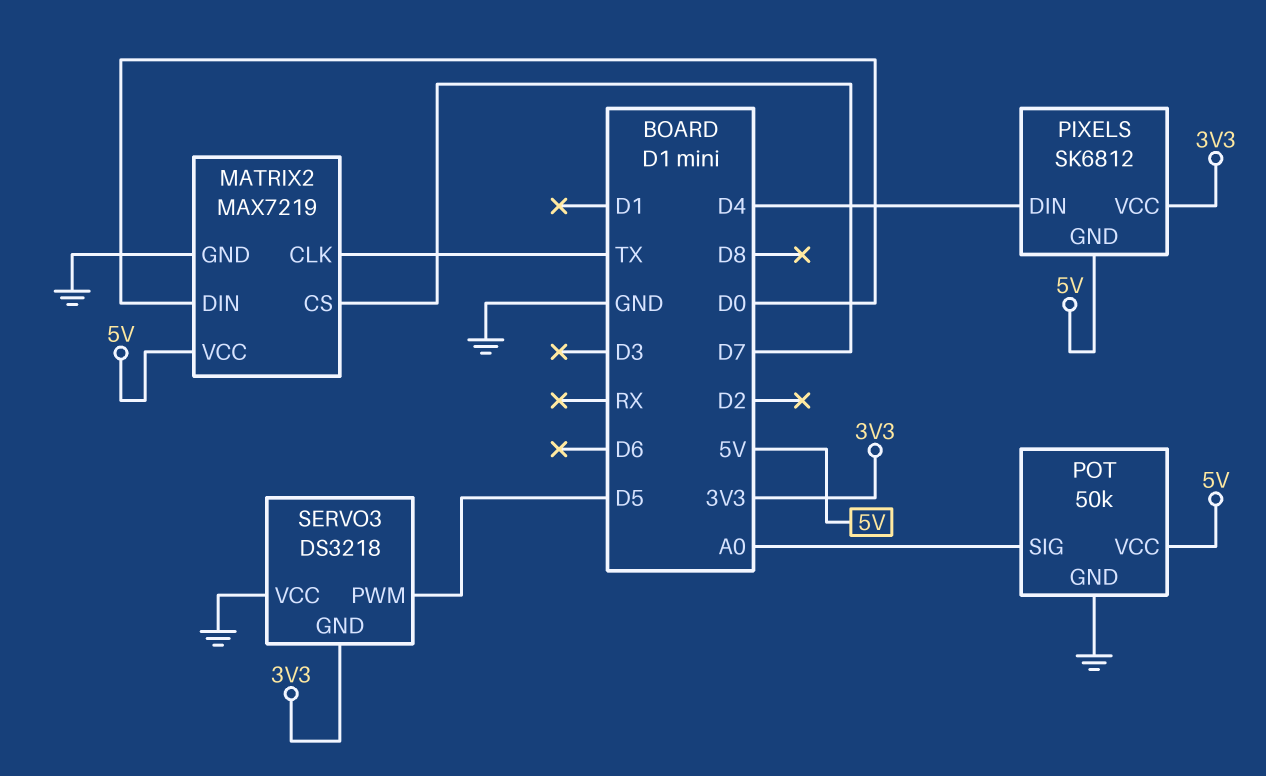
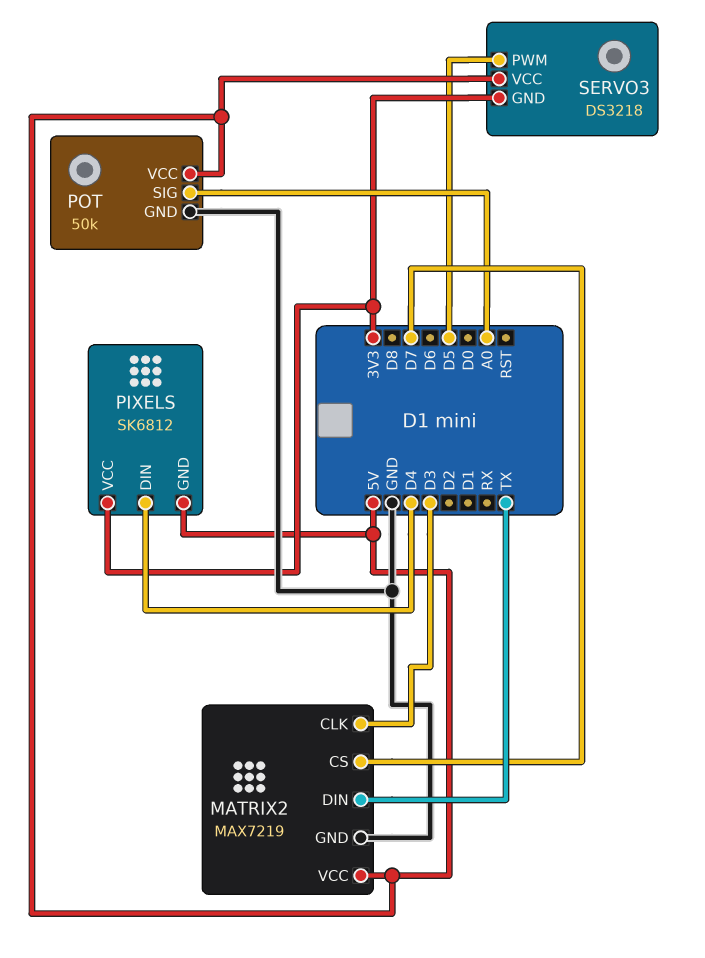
MATRIX2 pin CLK: TX -> D3
MATRIX2 pin DIN: D0 -> TX
SERVO3 pin VCC: GND -> 5V

